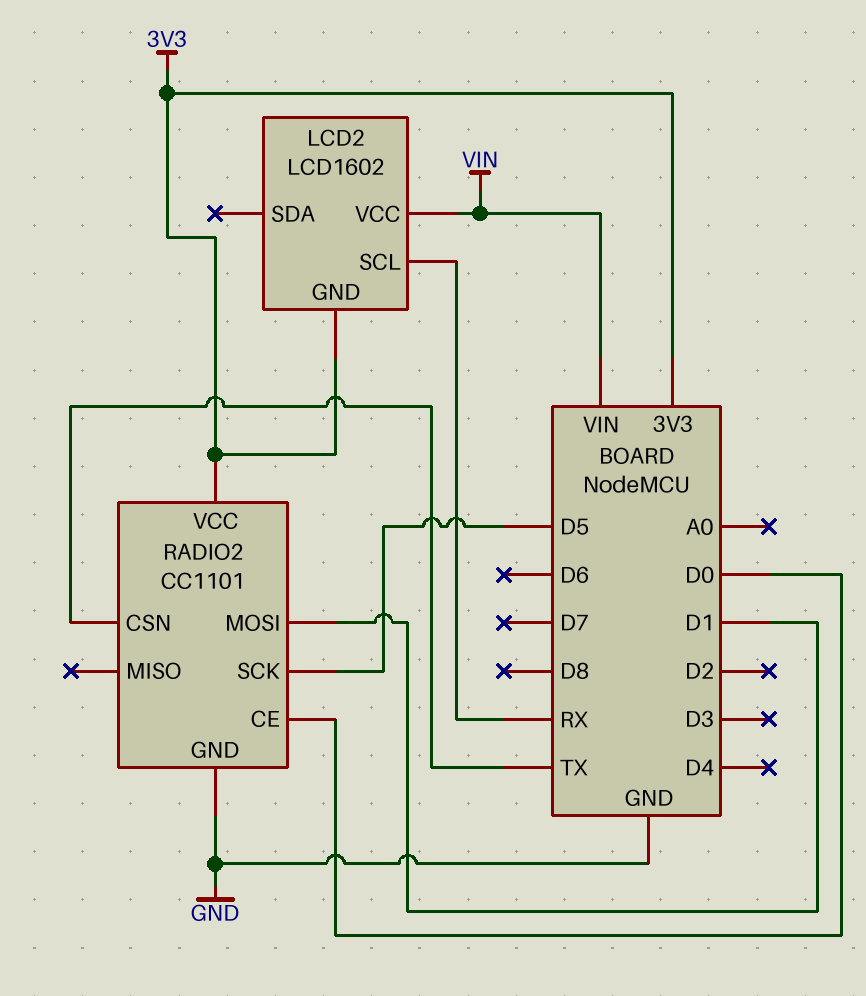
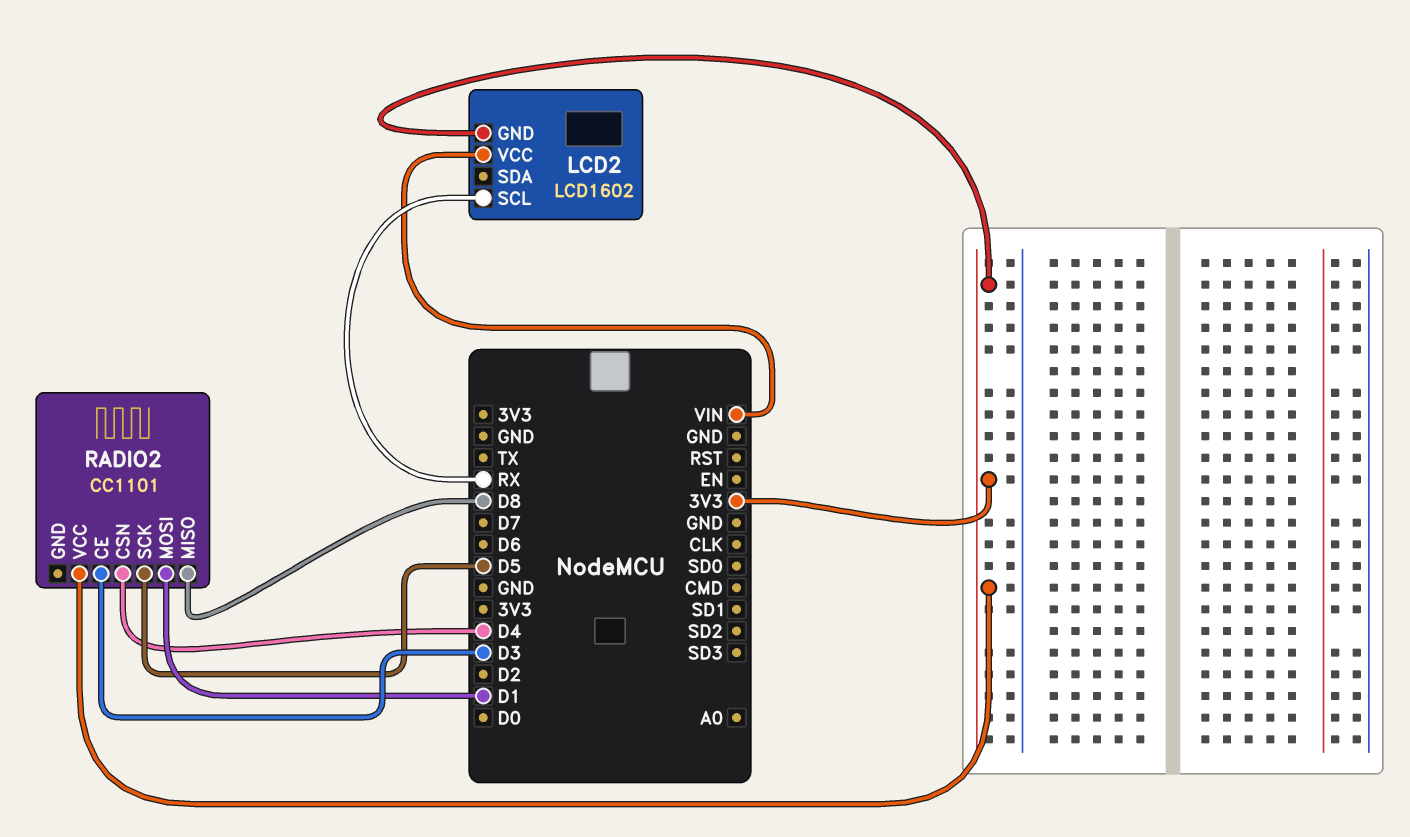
RADIO2 pin CE: D0 -> D3
RADIO2 pin CSN: TX -> D4
RADIO2 pin GND: GND -> none
RADIO2 pin MISO: none -> D8

